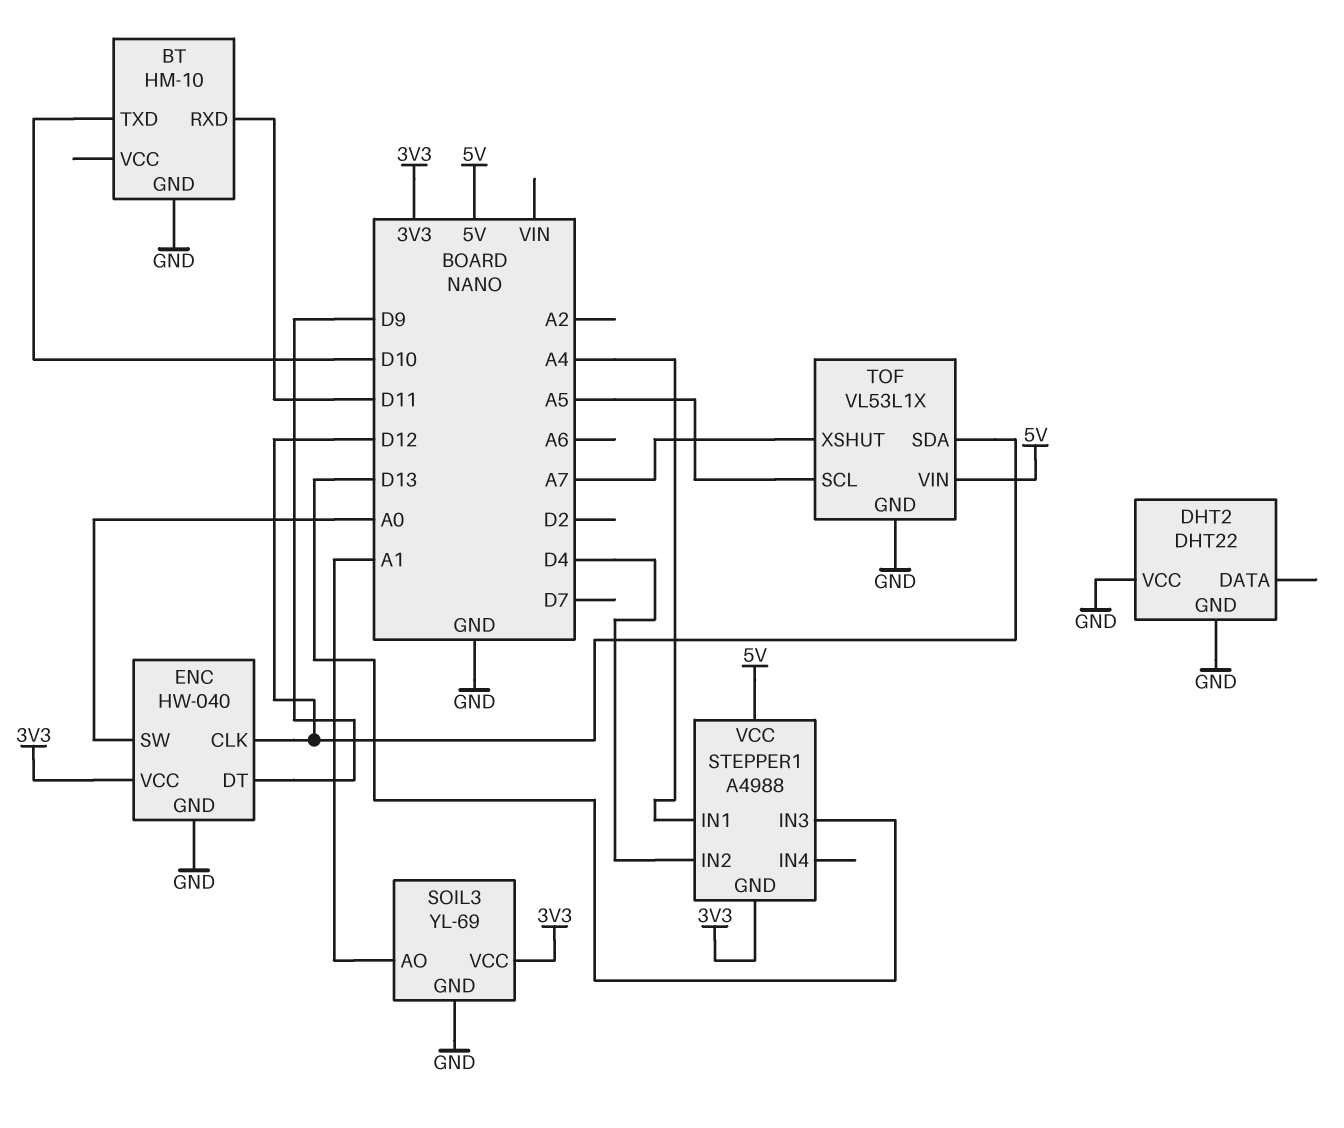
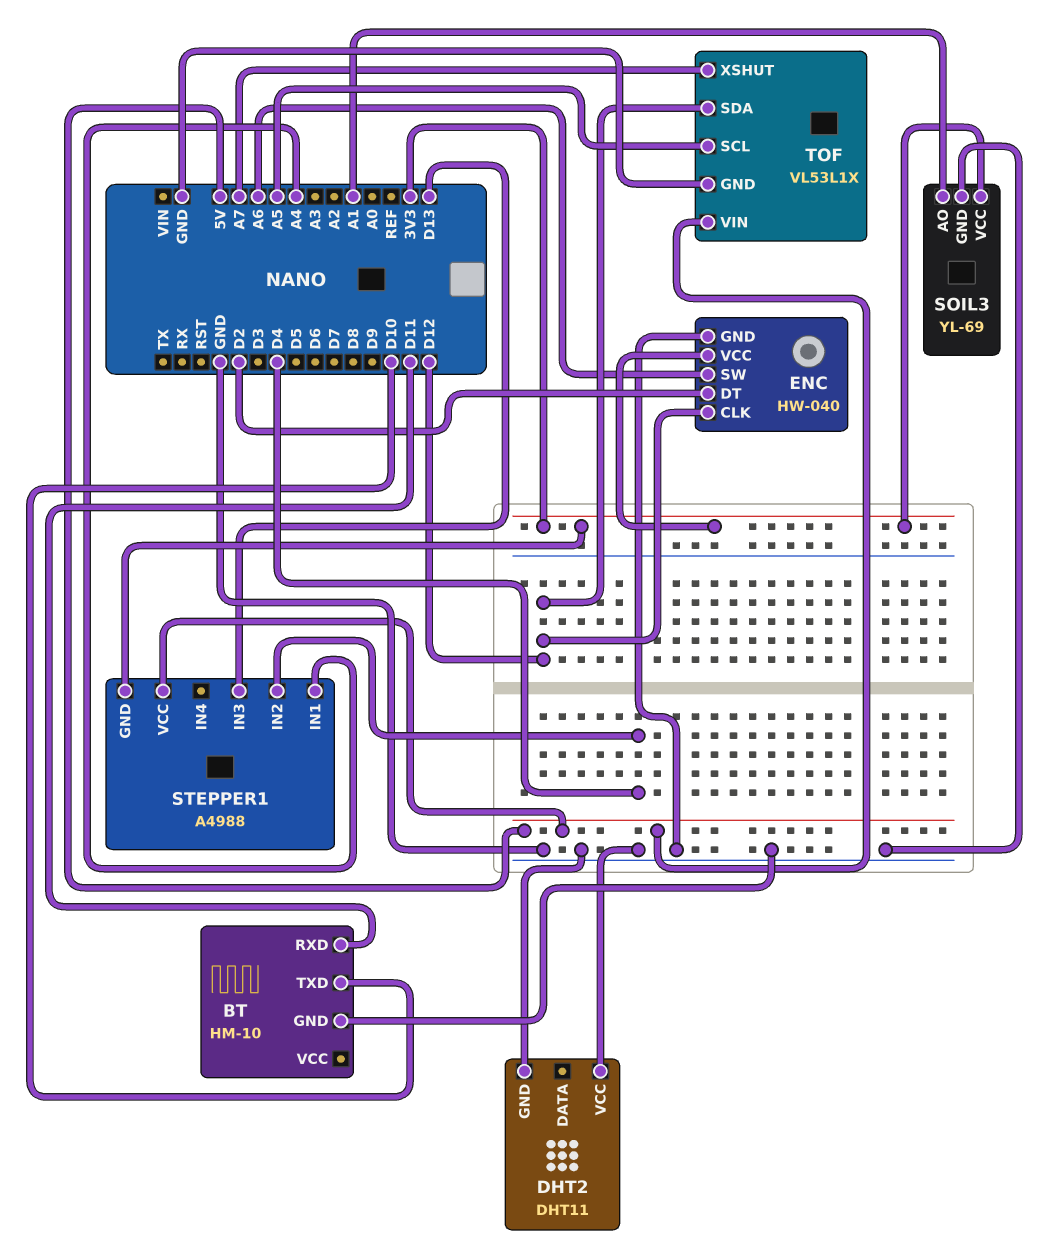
DHT2: DHT22 -> DHT11
ENC pin DT: D9 -> D2
ENC pin SW: A0 -> A6

